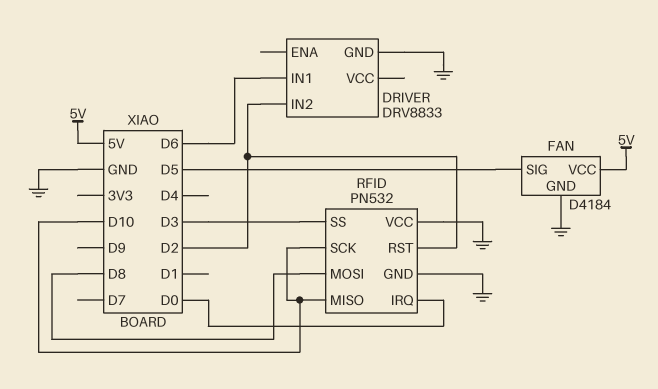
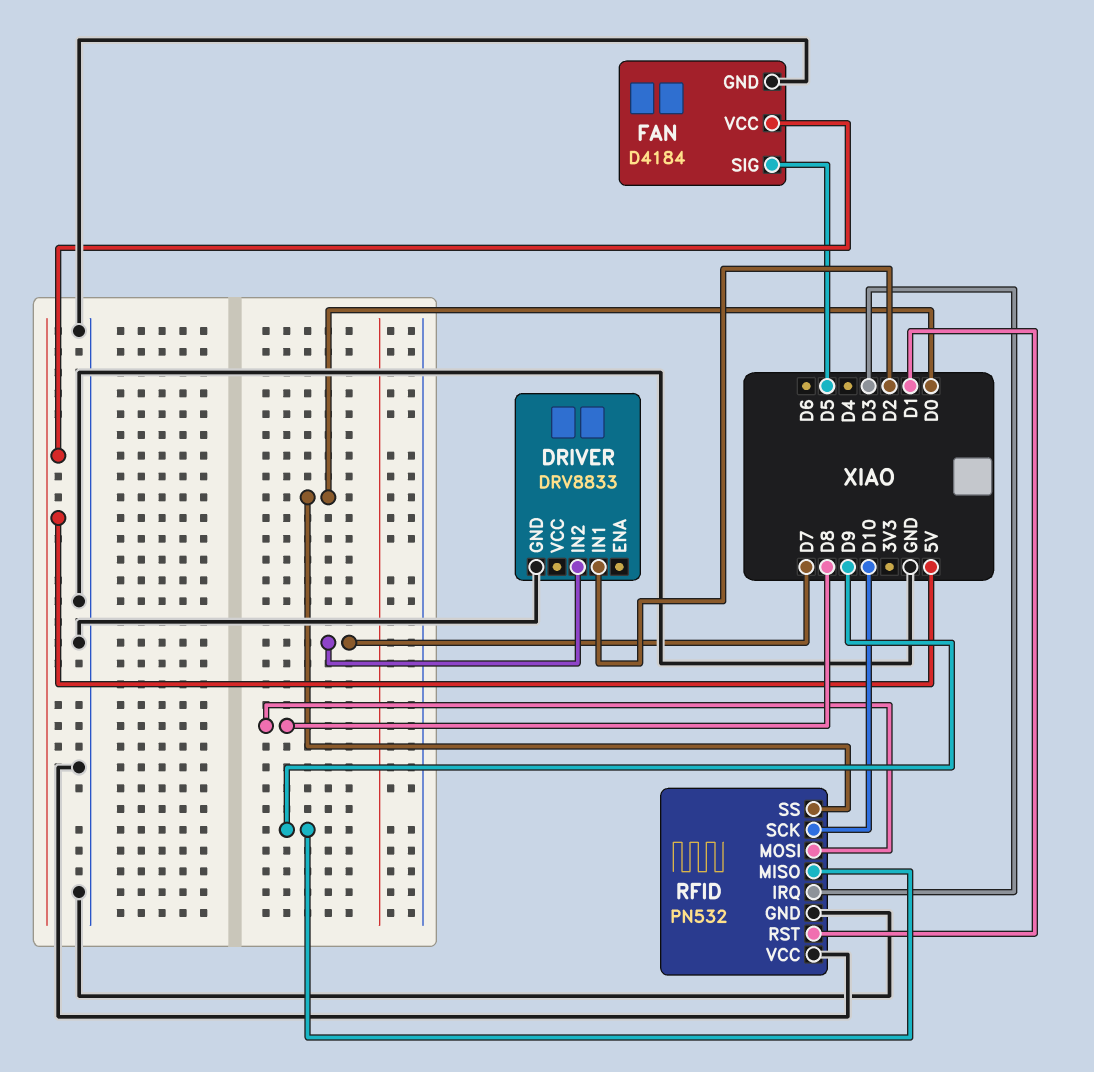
DRIVER pin IN1: D6 -> D2
DRIVER pin IN2: D2 -> D7
RFID pin IRQ: D0 -> D3
RFID pin MISO: D10 -> D9
RFID pin RST: D2 -> D1
RFID pin SS: D3 -> D0

